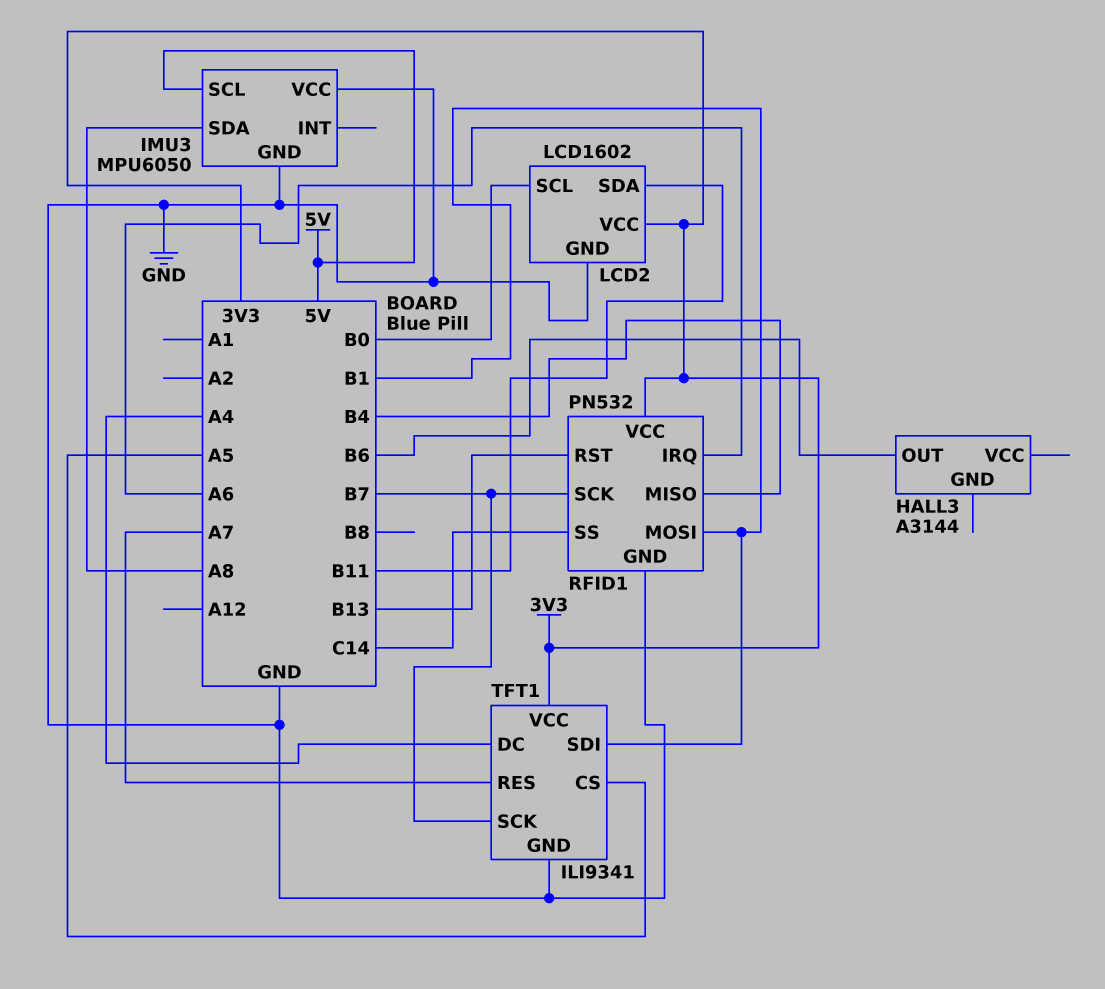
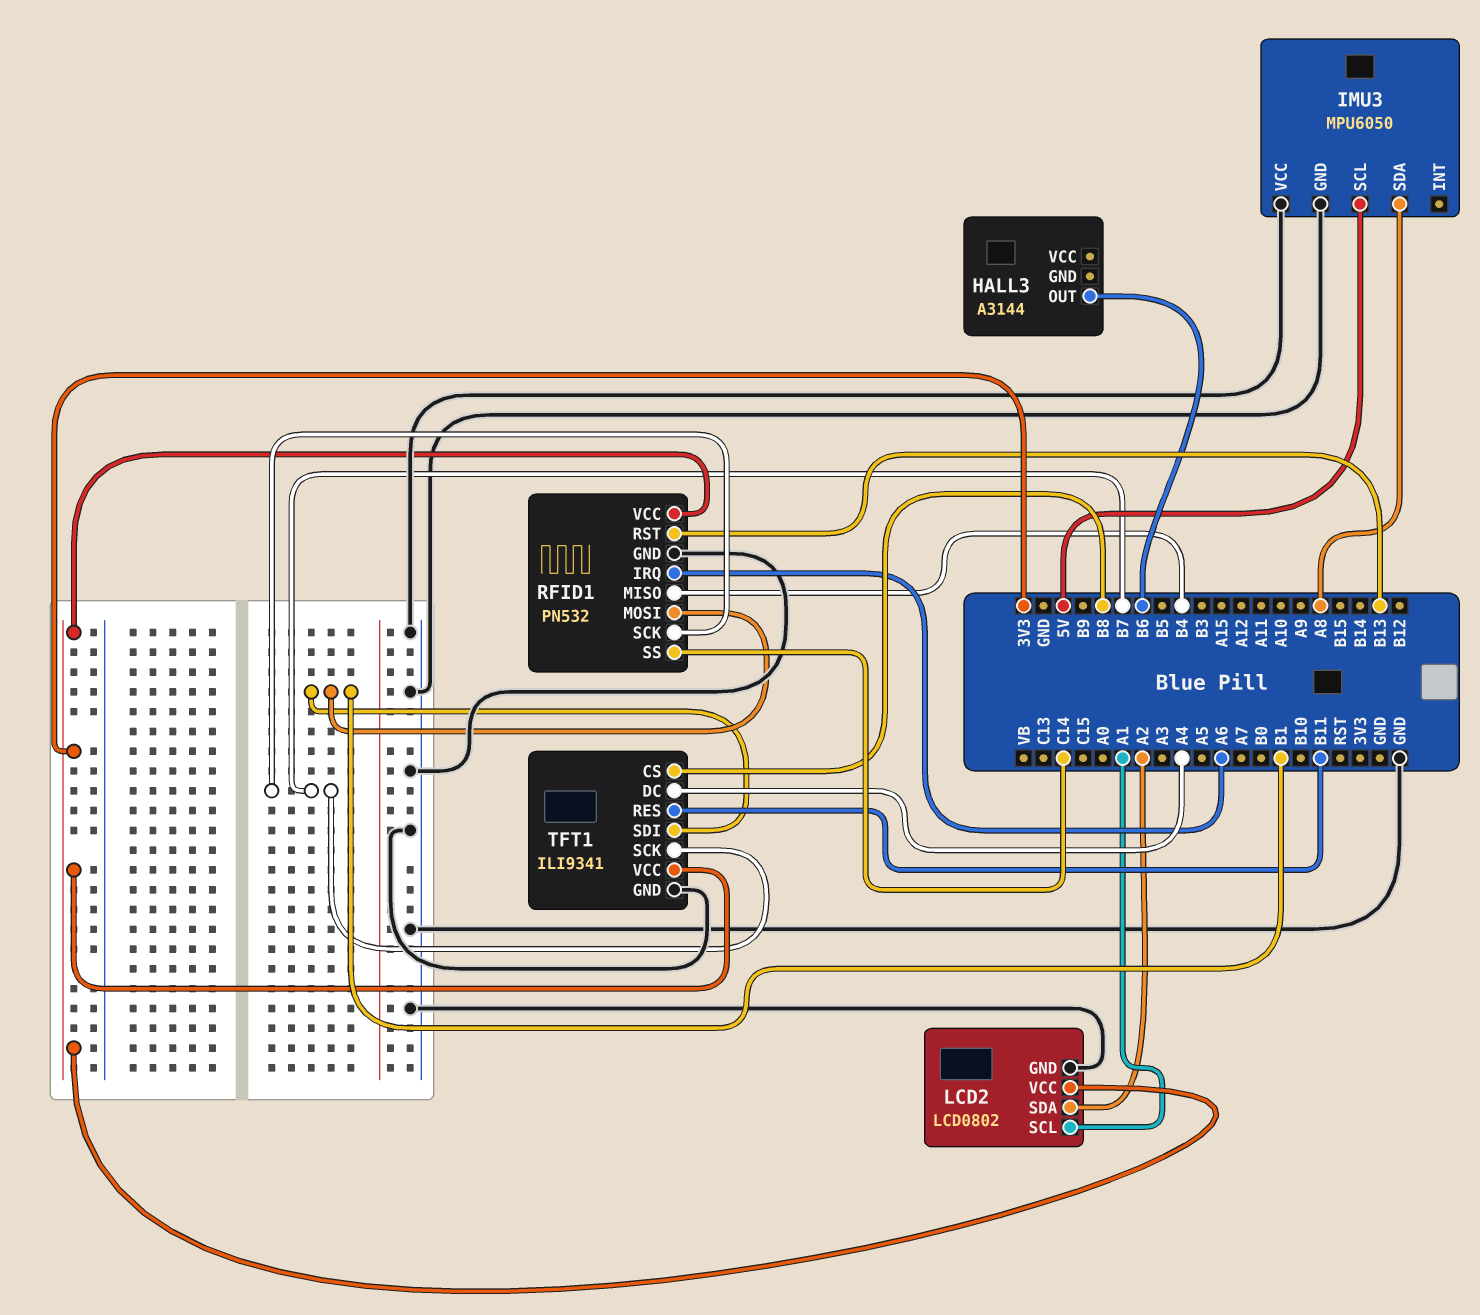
LCD2: LCD1602 -> LCD0802
LCD2 pin SCL: B0 -> A1
LCD2 pin SDA: B11 -> A2
TFT1 pin CS: A5 -> B8
TFT1 pin RES: A7 -> B11

